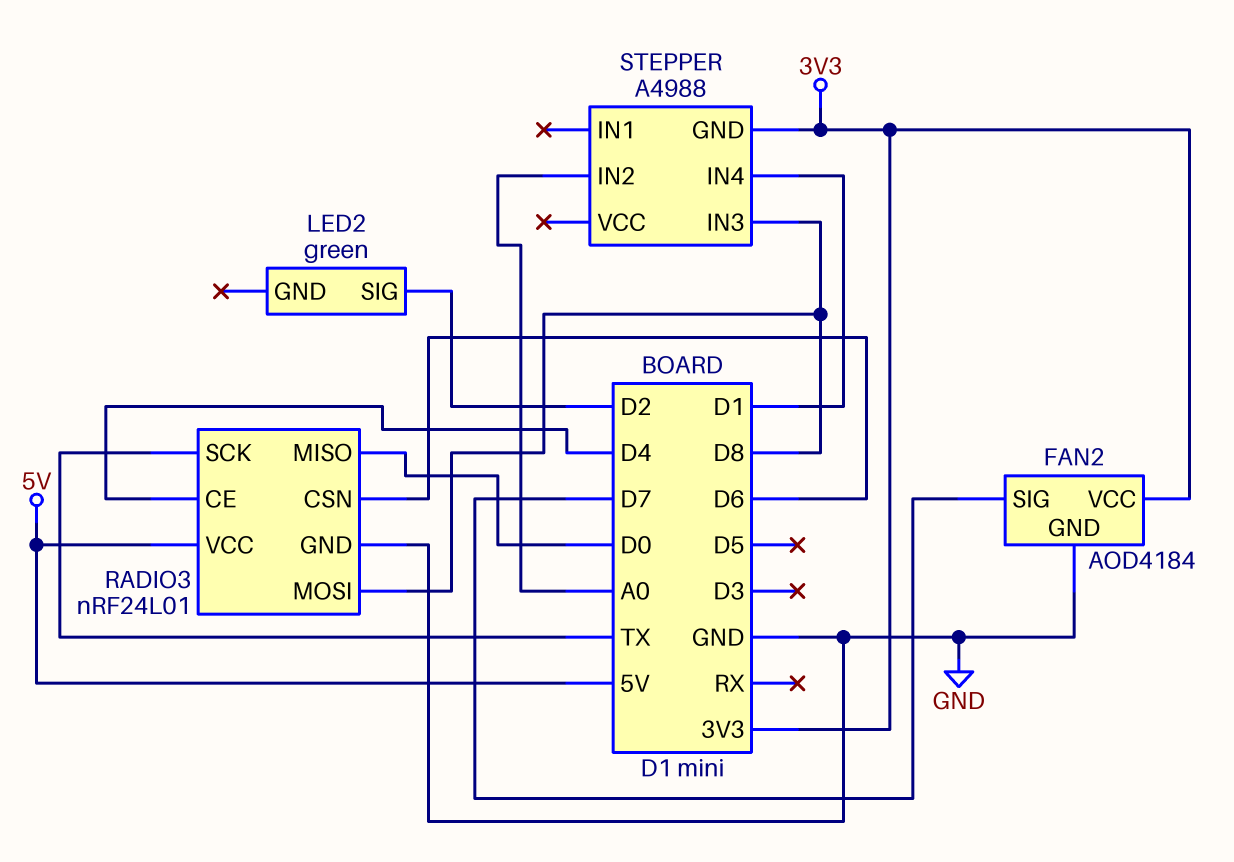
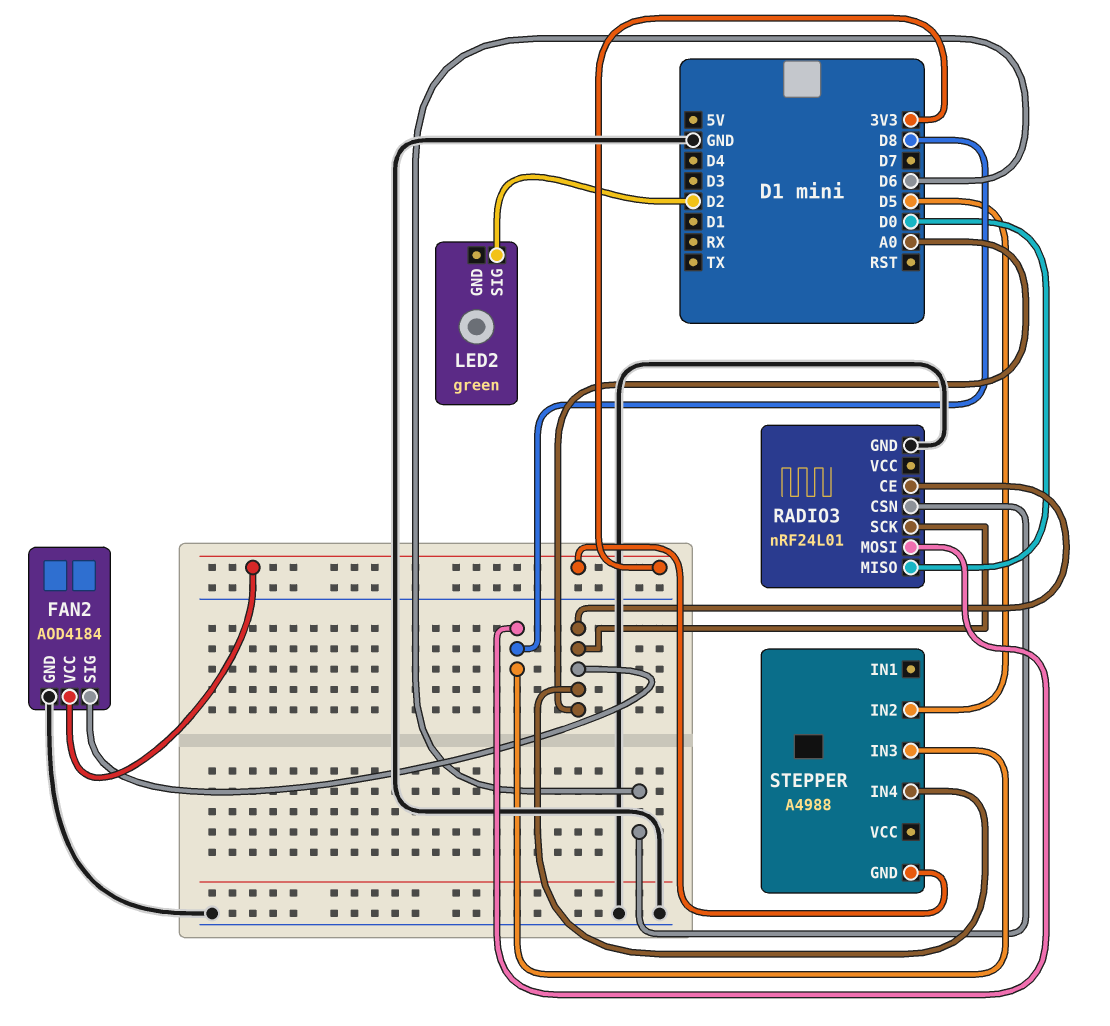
FAN2 pin SIG: D7 -> A0
RADIO3 pin CE: D4 -> A0
RADIO3 pin SCK: TX -> A0
RADIO3 pin VCC: 5V -> none
STEPPER pin IN2: A0 -> D5
STEPPER pin IN4: D1 -> A0

